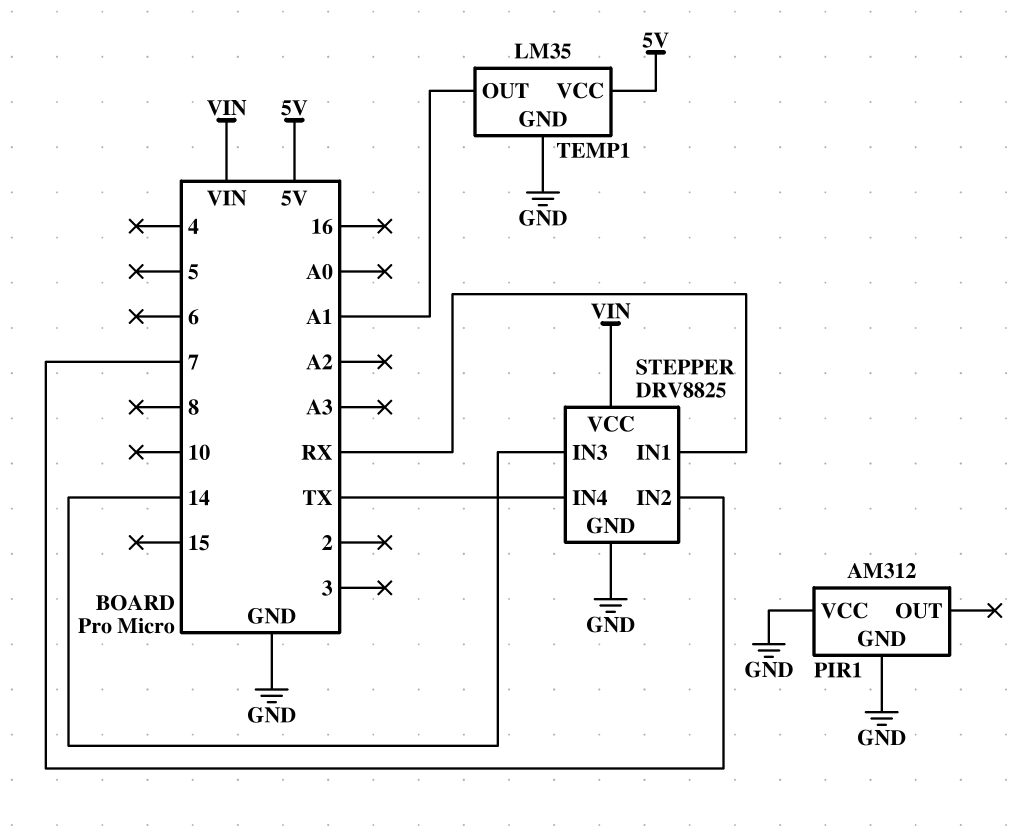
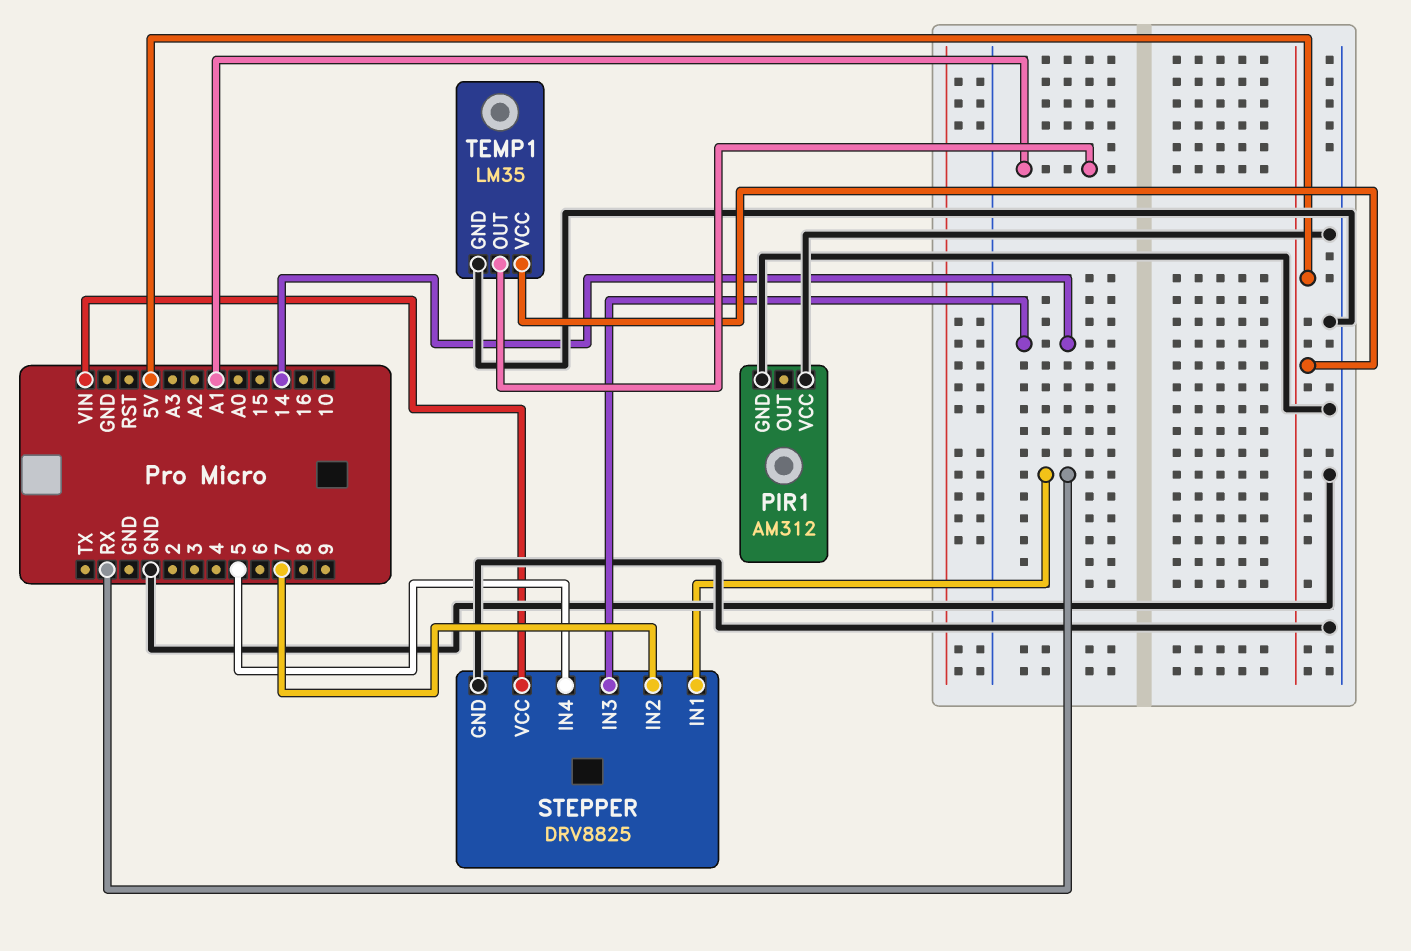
STEPPER pin IN4: TX -> 5

